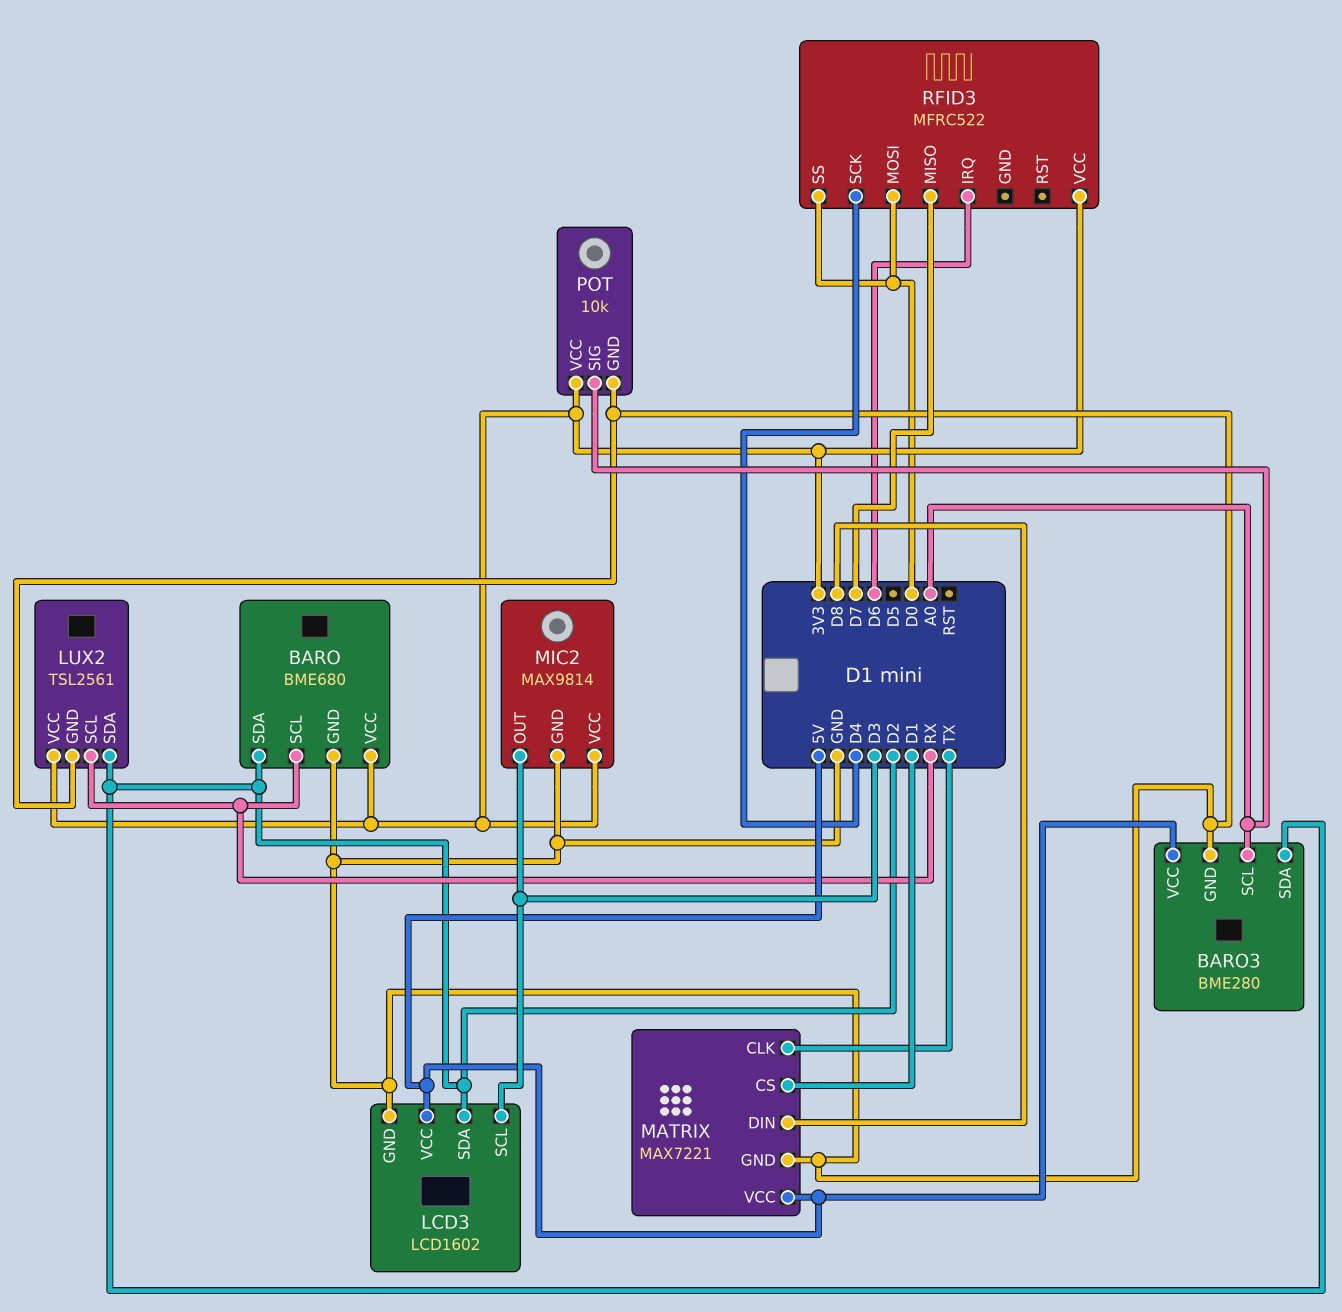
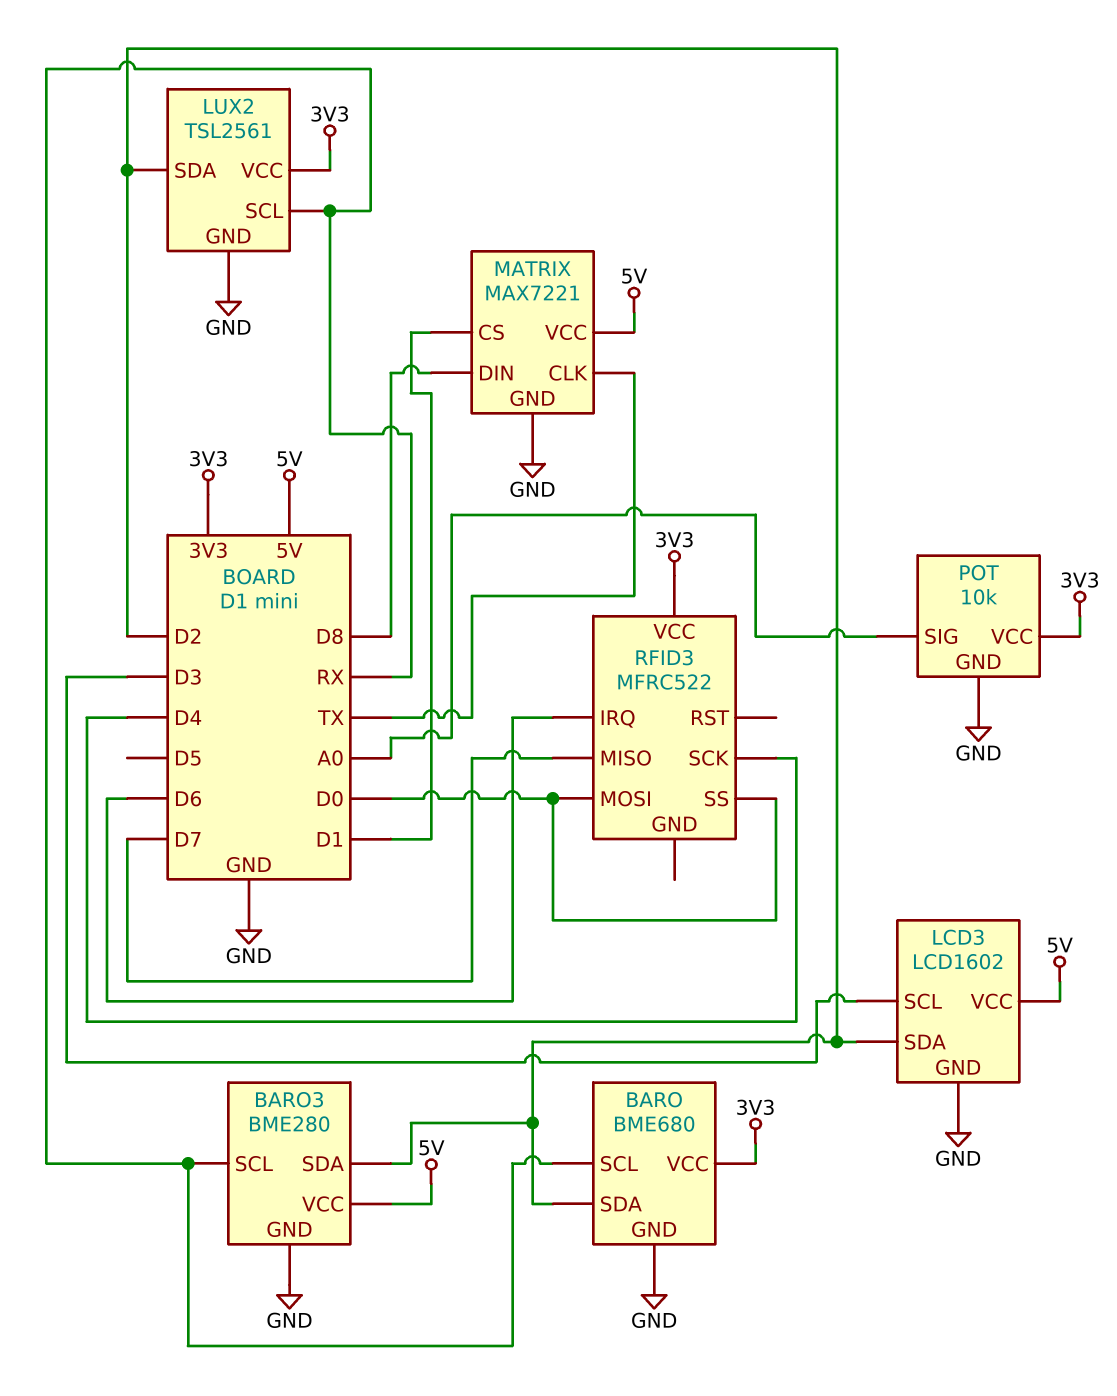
BARO3 pin SCL: A0 -> RX
MIC2: MAX9814 -> none
MIC2 pin GND: GND -> none
MIC2 pin OUT: D3 -> none
MIC2 pin VCC: 3V3 -> none

